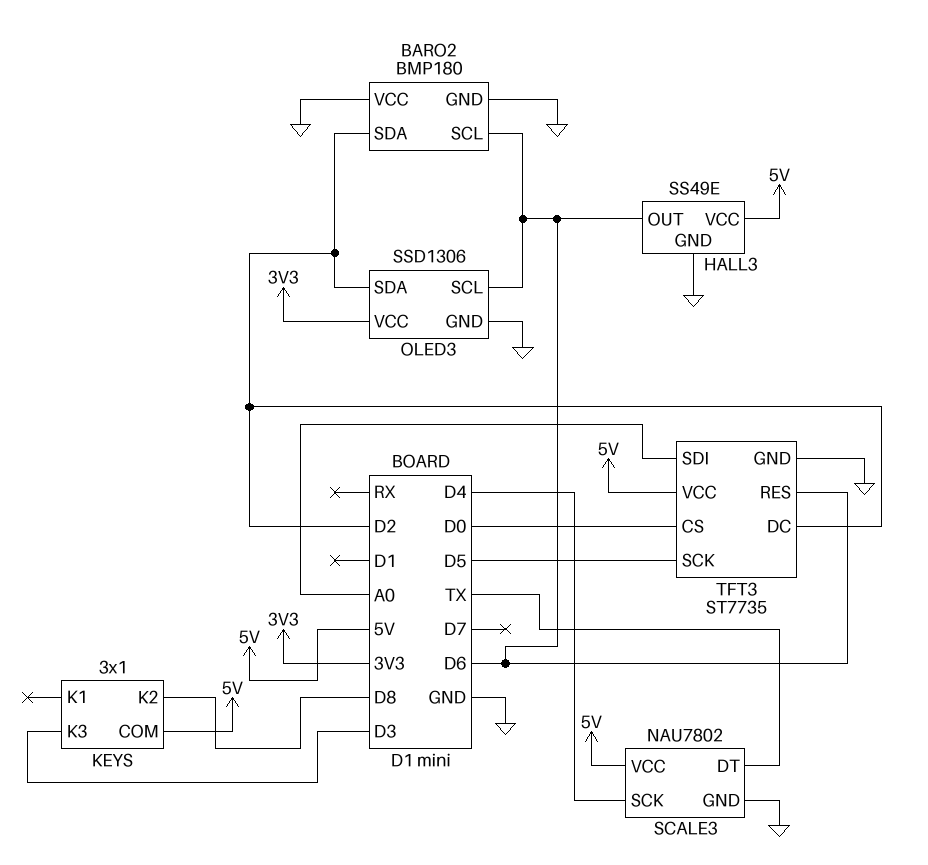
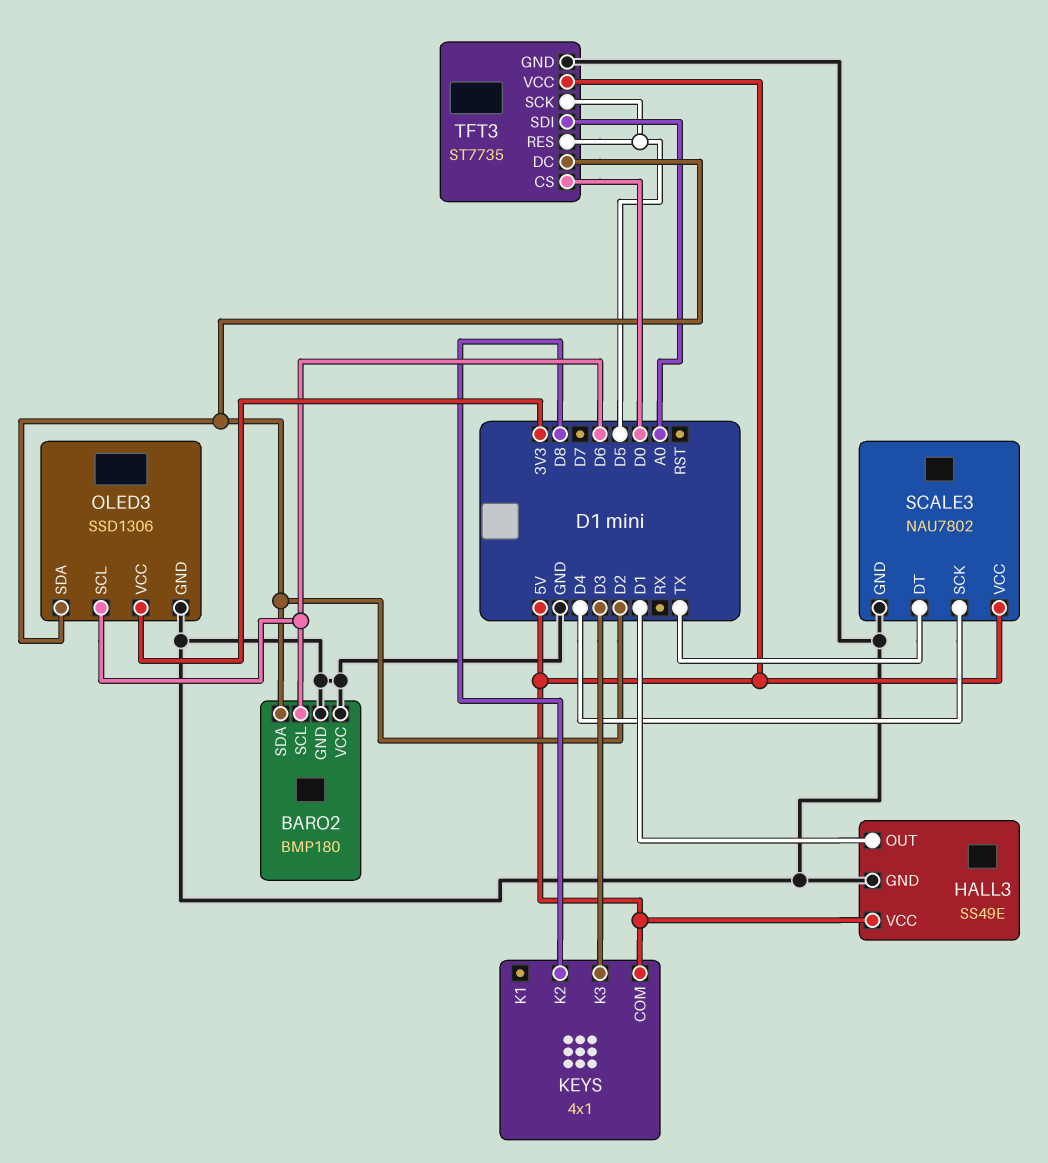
HALL3 pin OUT: D6 -> D1
KEYS: 3x1 -> 4x1
TFT3 pin RES: D6 -> D5

